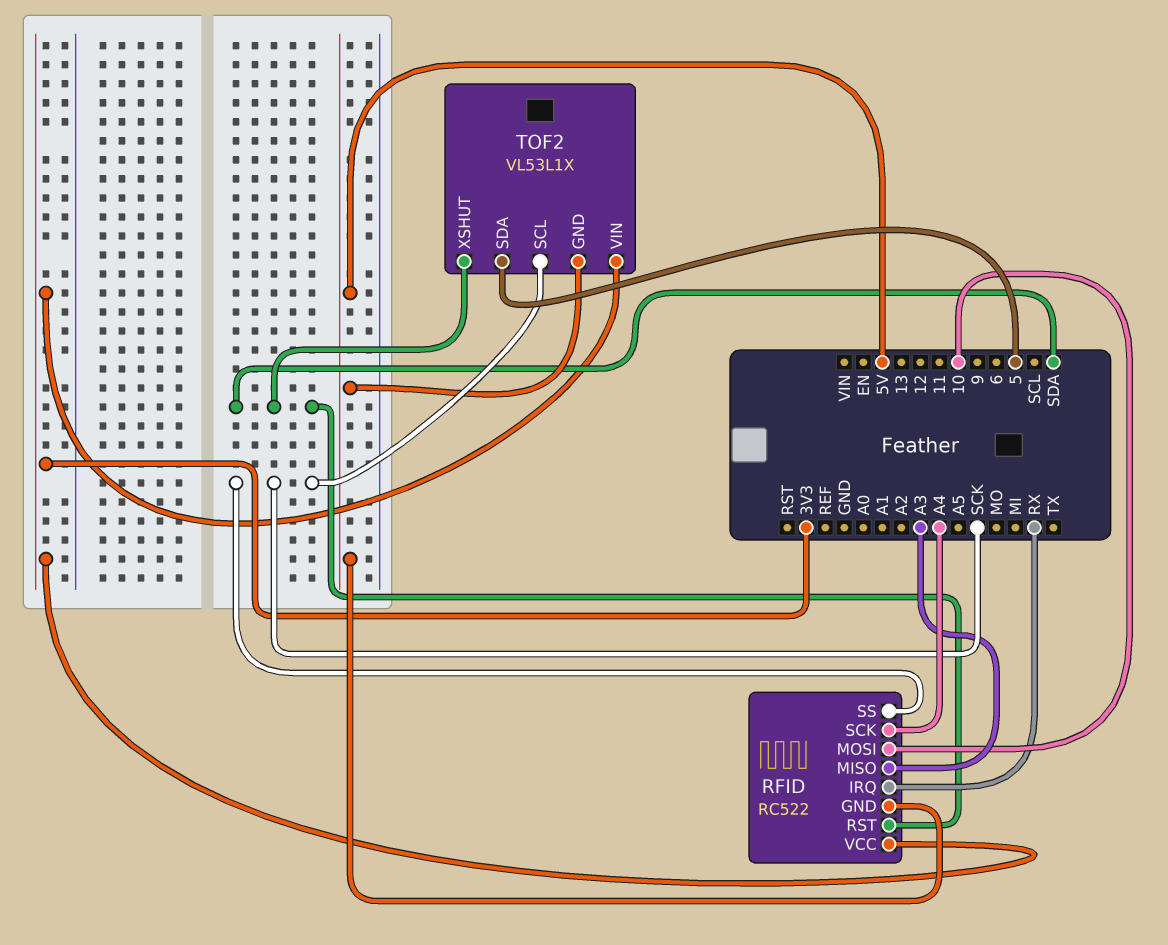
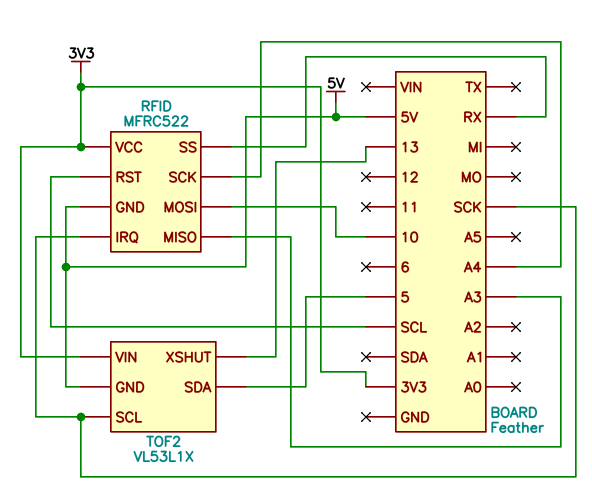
RFID: RC522 -> MFRC522
RFID pin IRQ: RX -> SCK
RFID pin RST: SDA -> SCL
RFID pin SS: SCK -> RX
TOF2 pin XSHUT: SDA -> 13

